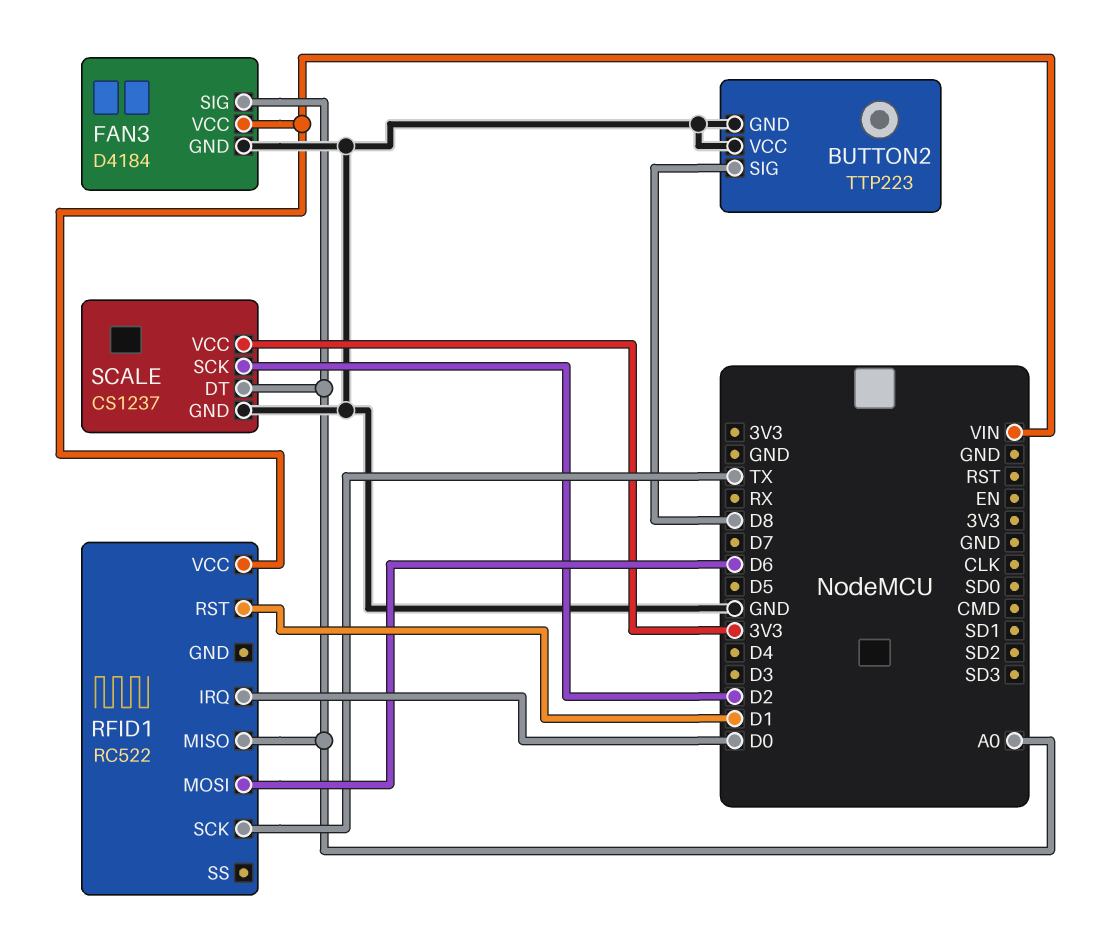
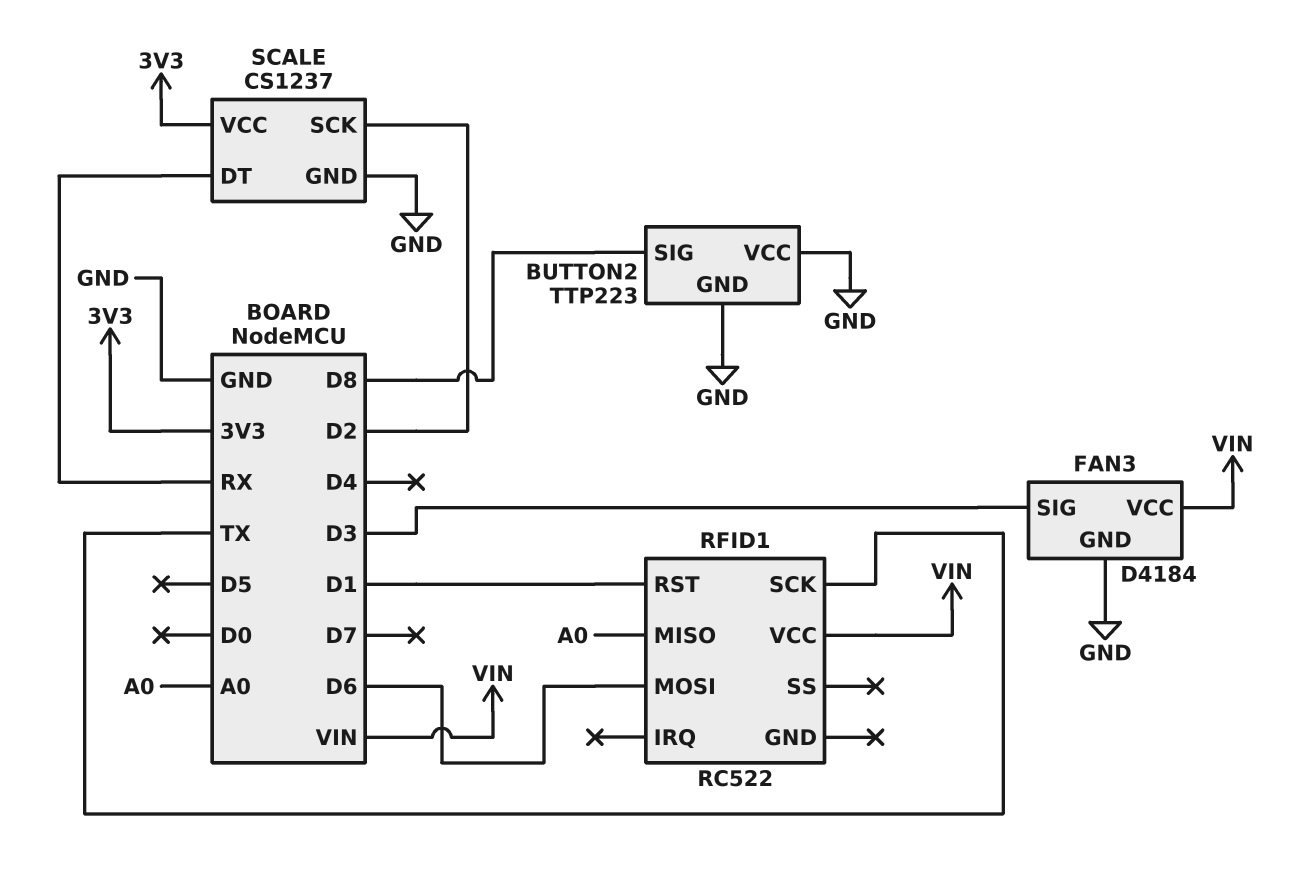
FAN3 pin SIG: A0 -> D3
RFID1 pin IRQ: D0 -> none
SCALE pin DT: A0 -> RX

